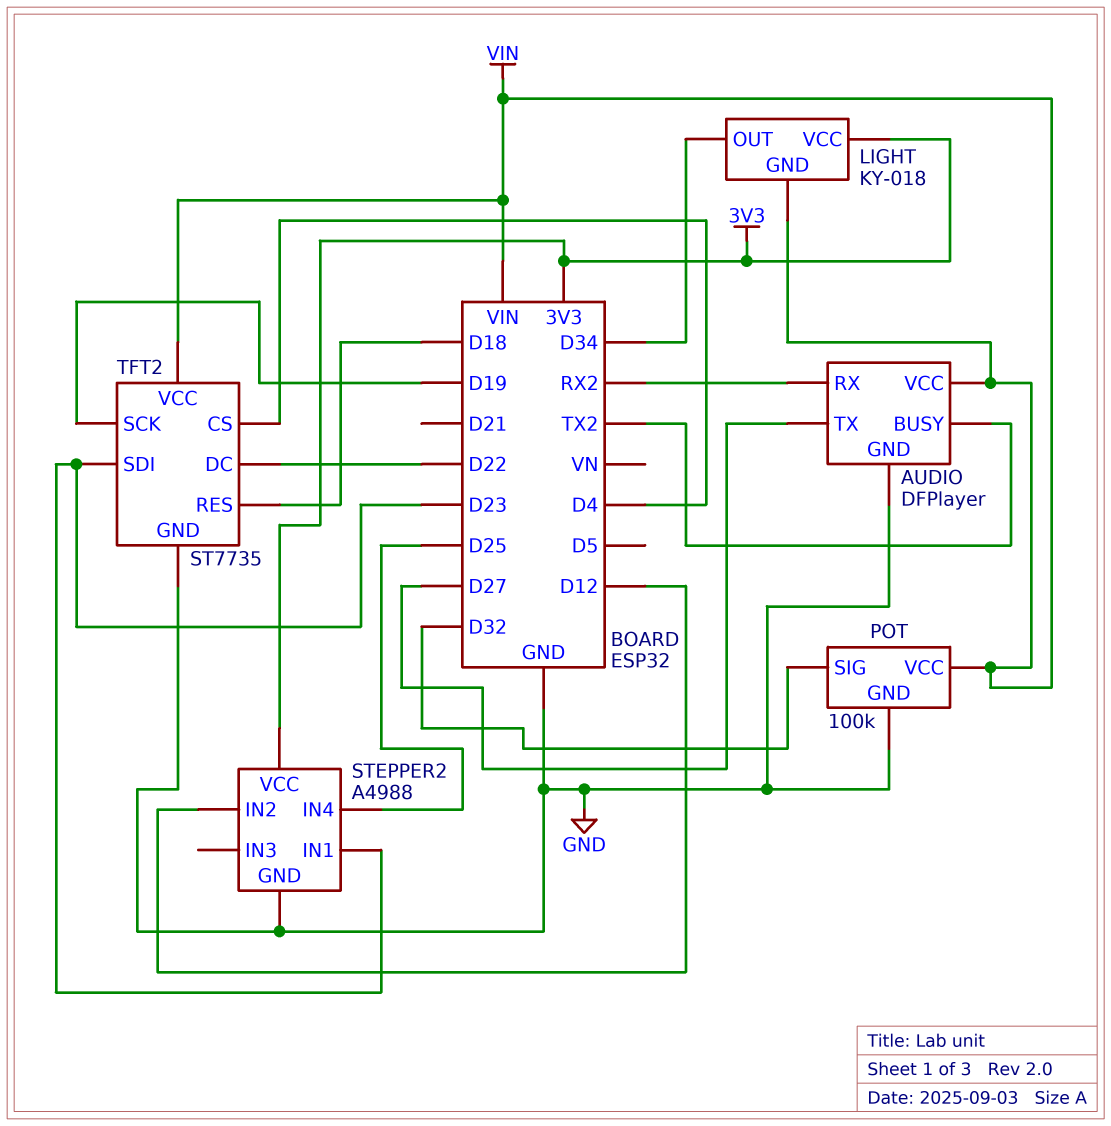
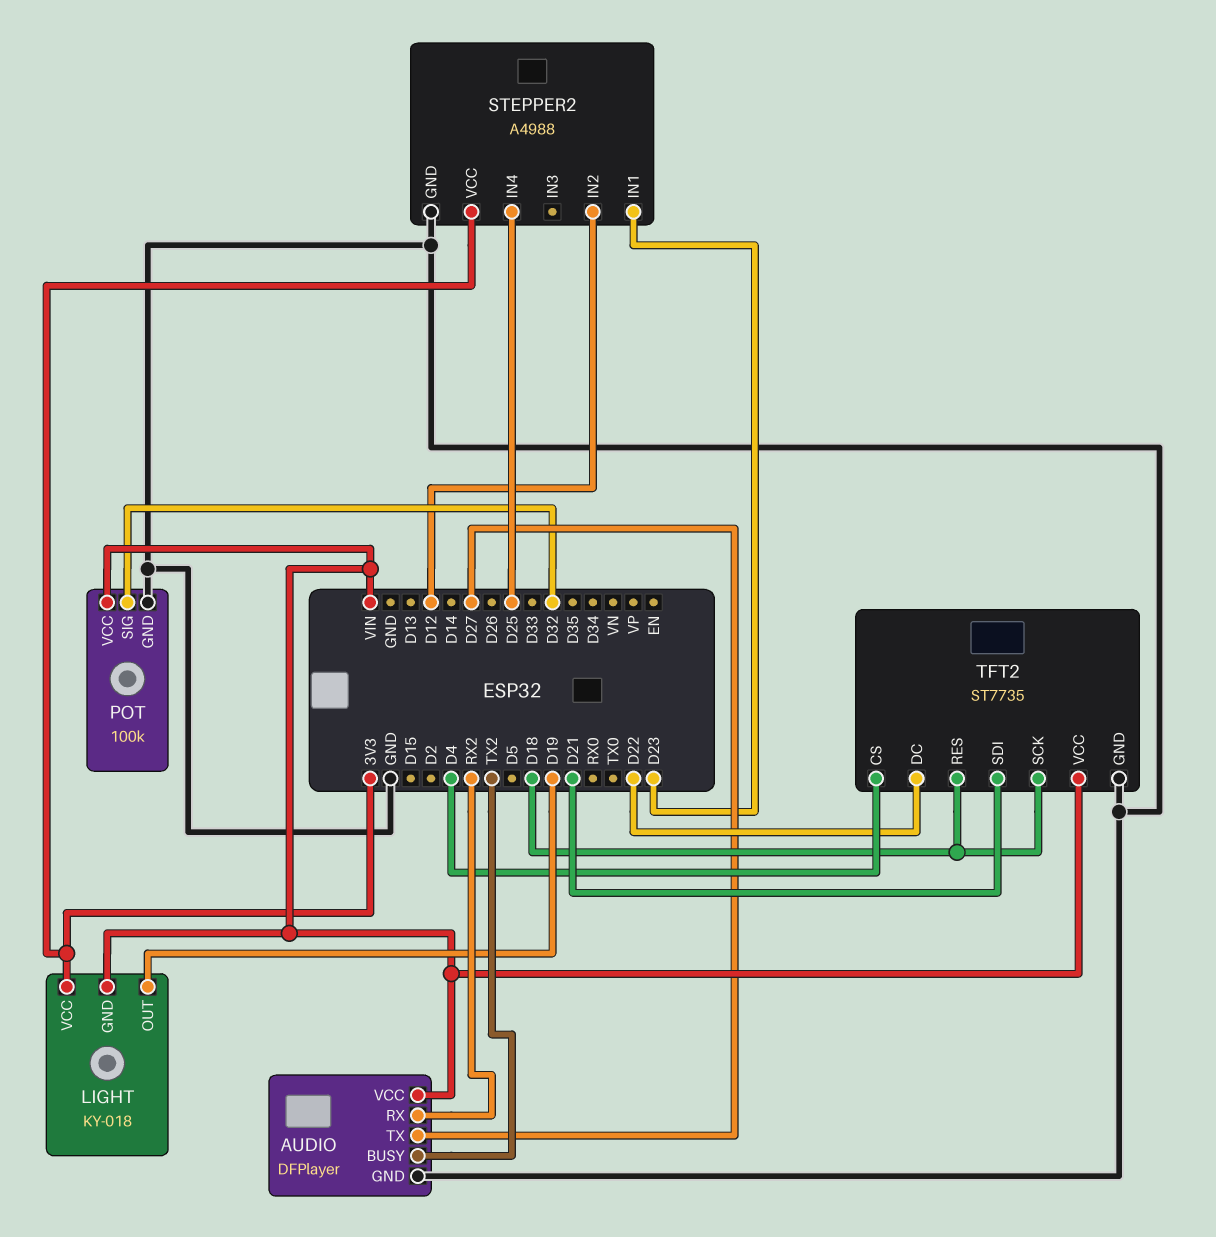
LIGHT pin OUT: D34 -> D19
TFT2 pin SCK: D19 -> D18
TFT2 pin SDI: D23 -> D21

